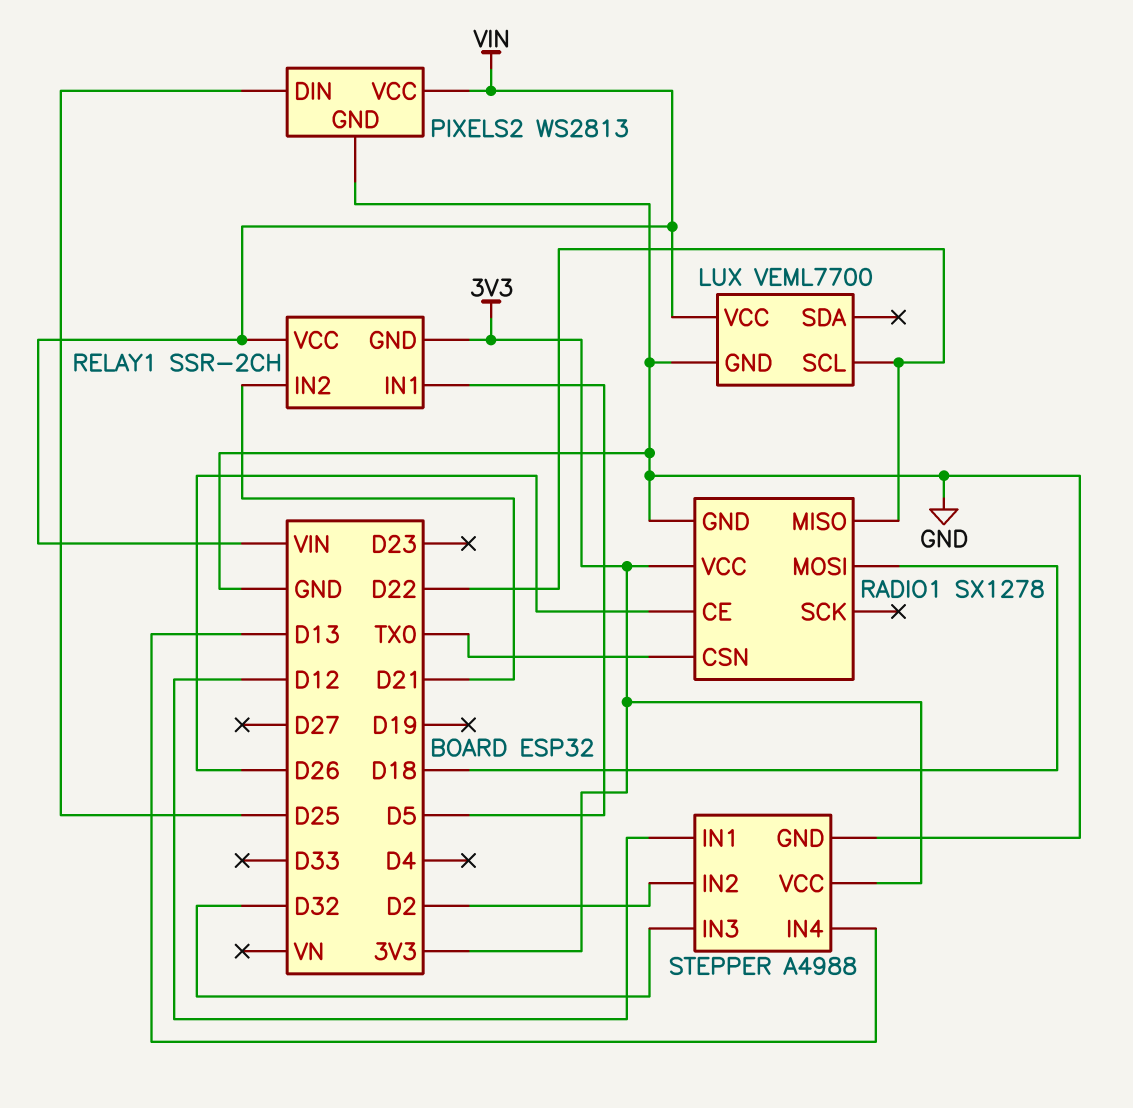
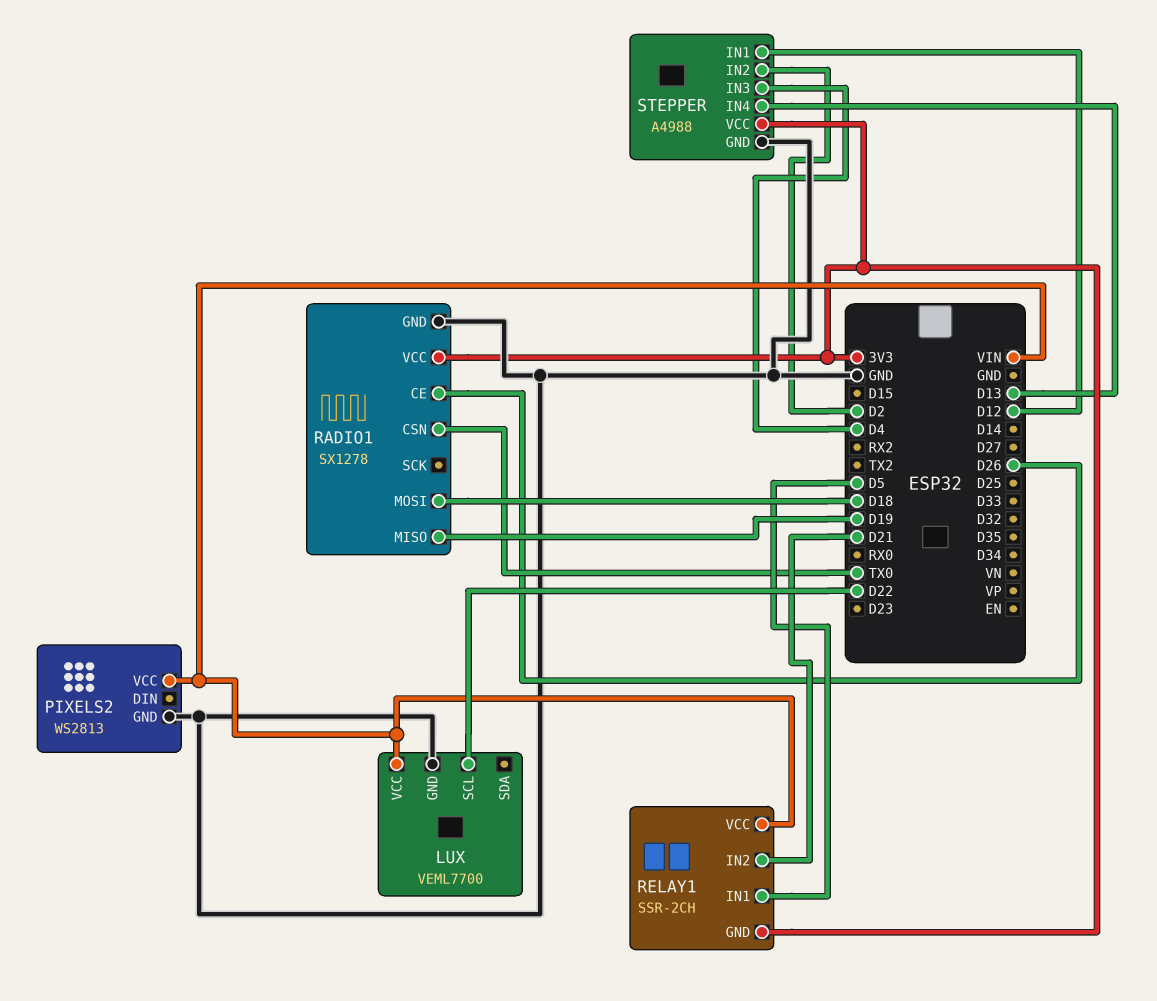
PIXELS2 pin DIN: D25 -> none
RADIO1 pin MISO: D22 -> D19
STEPPER pin IN3: D32 -> D4

